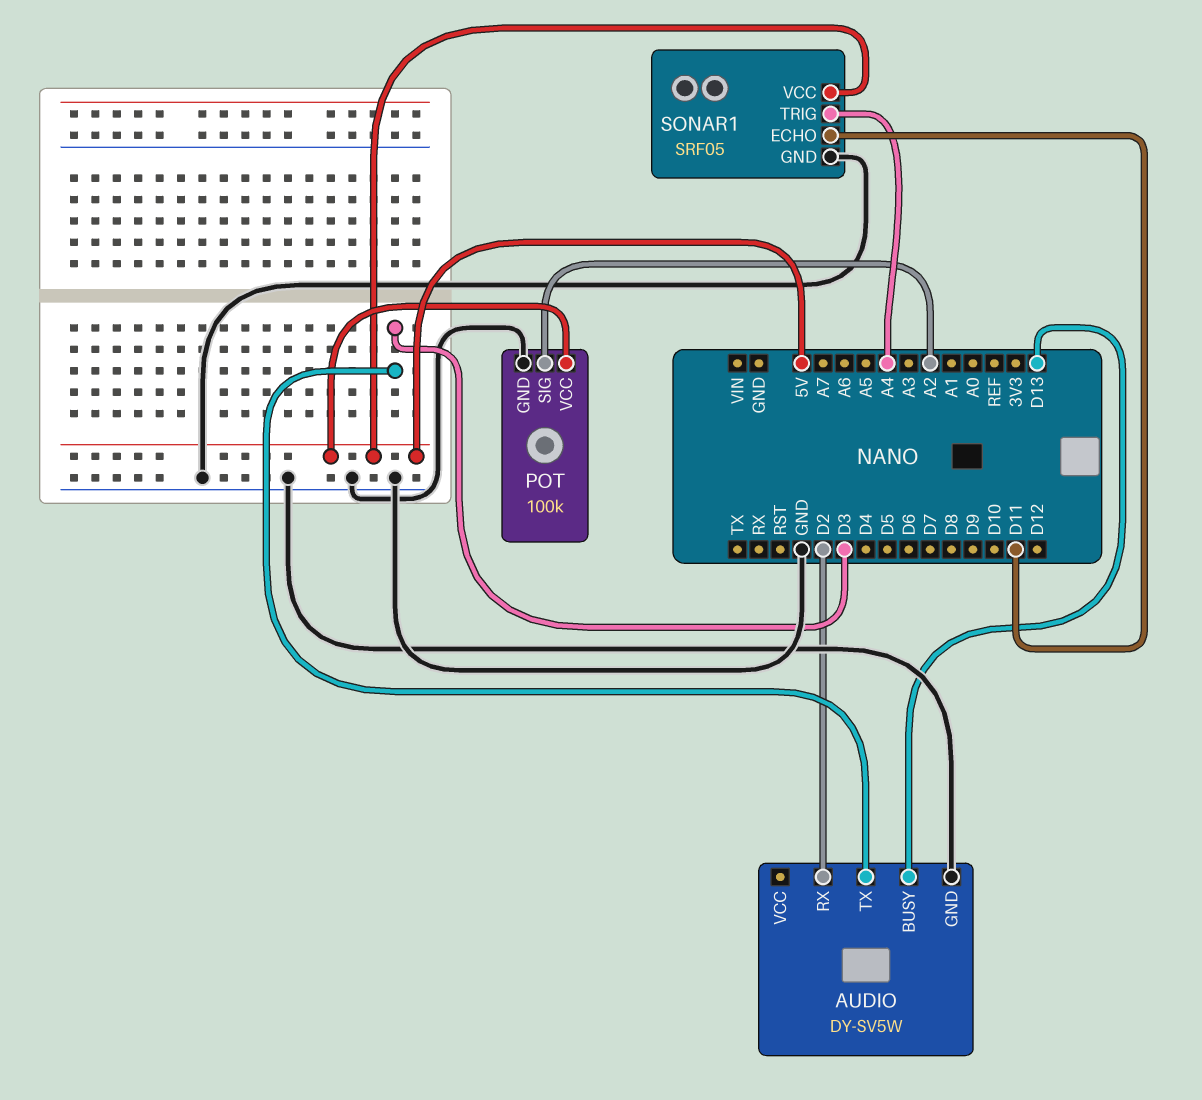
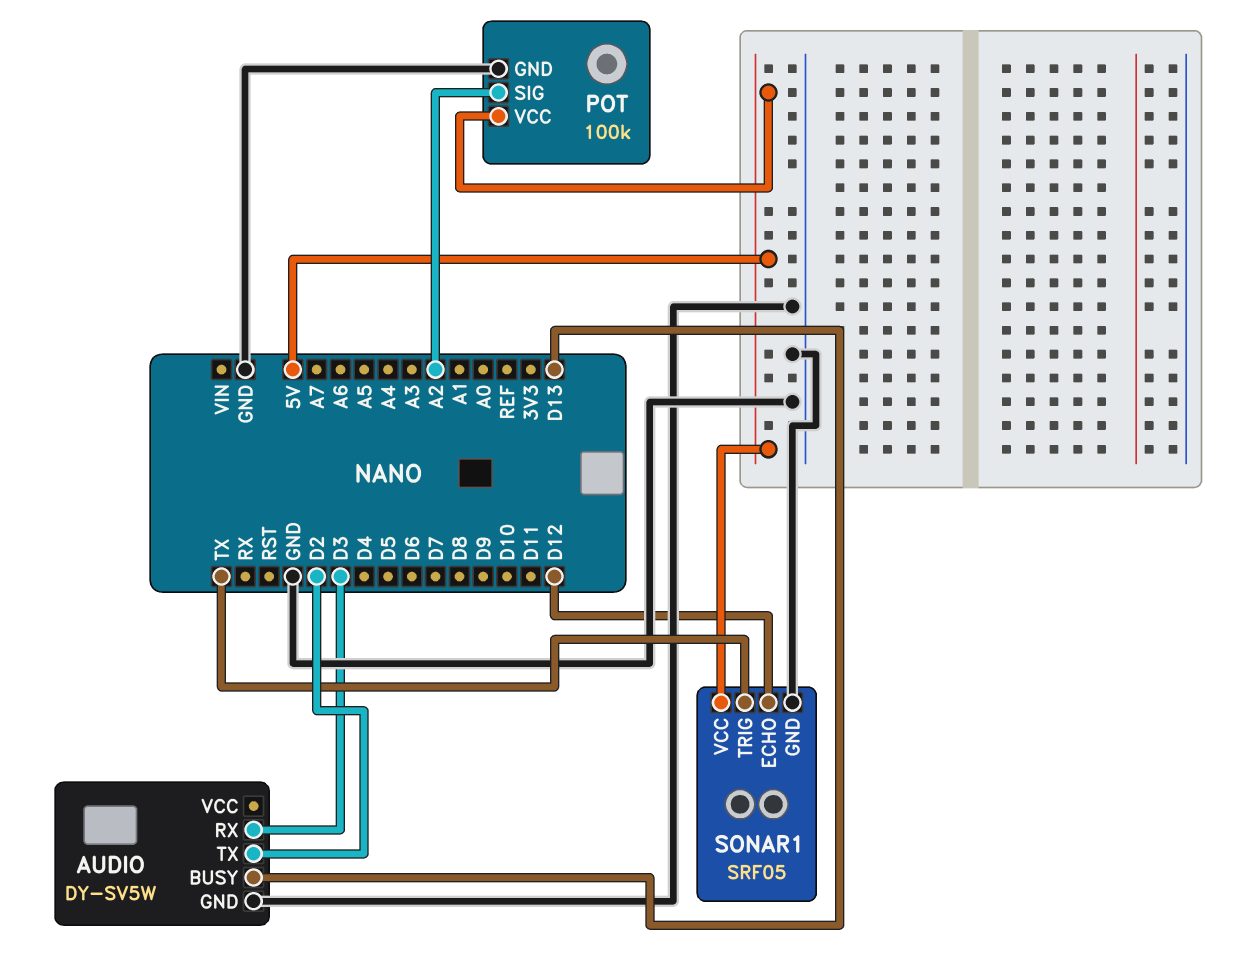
AUDIO pin RX: D2 -> D3
AUDIO pin TX: D3 -> D2
SONAR1 pin ECHO: D11 -> D12
SONAR1 pin TRIG: A4 -> TX

